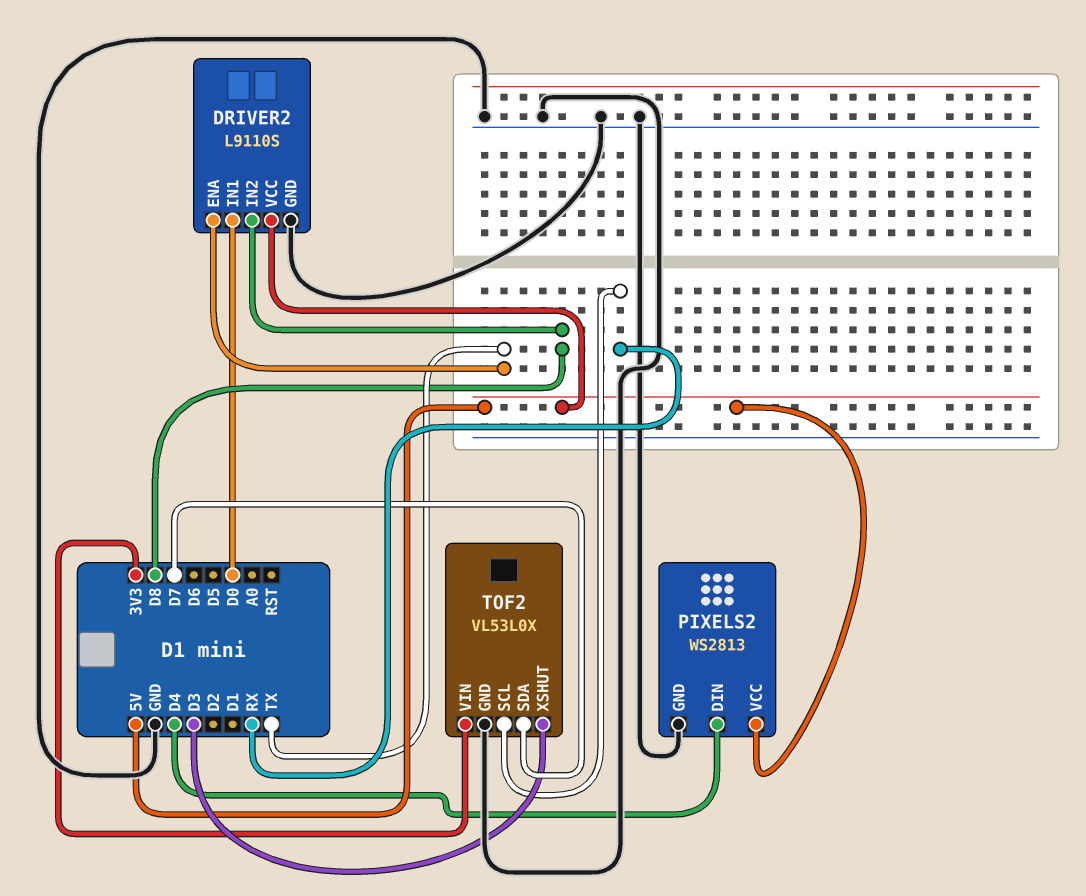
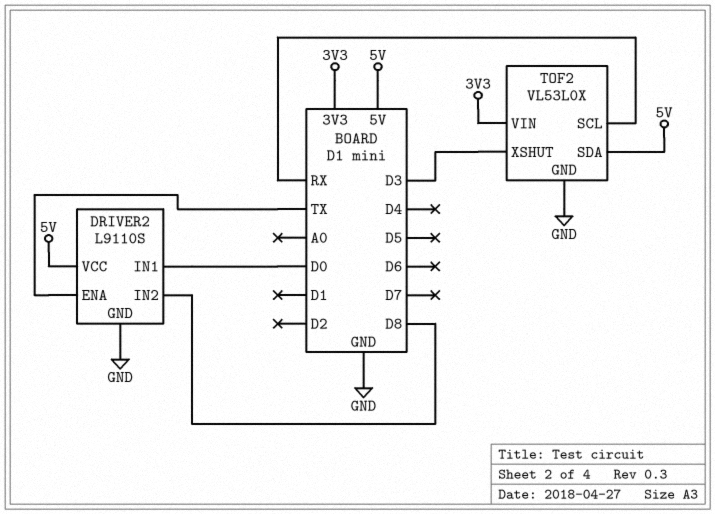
PIXELS2: WS2813 -> none
PIXELS2 pin DIN: D4 -> none
PIXELS2 pin GND: GND -> none
PIXELS2 pin VCC: 5V -> none
TOF2 pin SDA: D7 -> 5V

